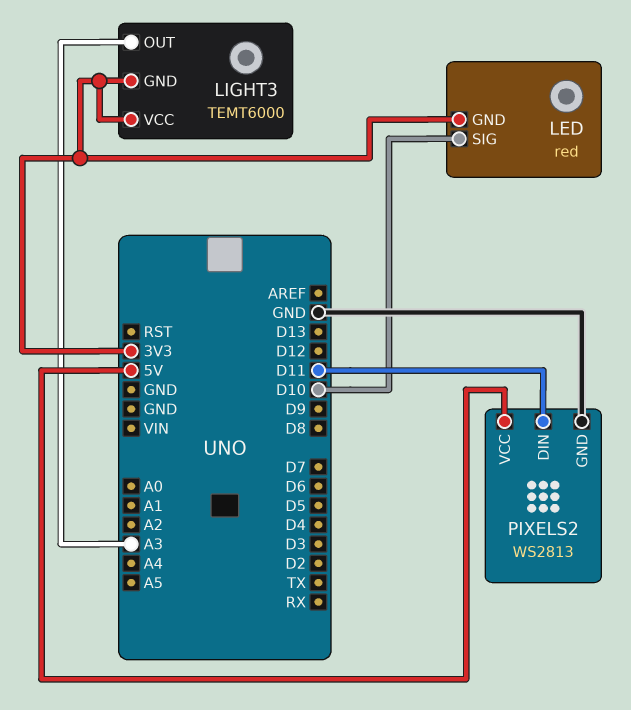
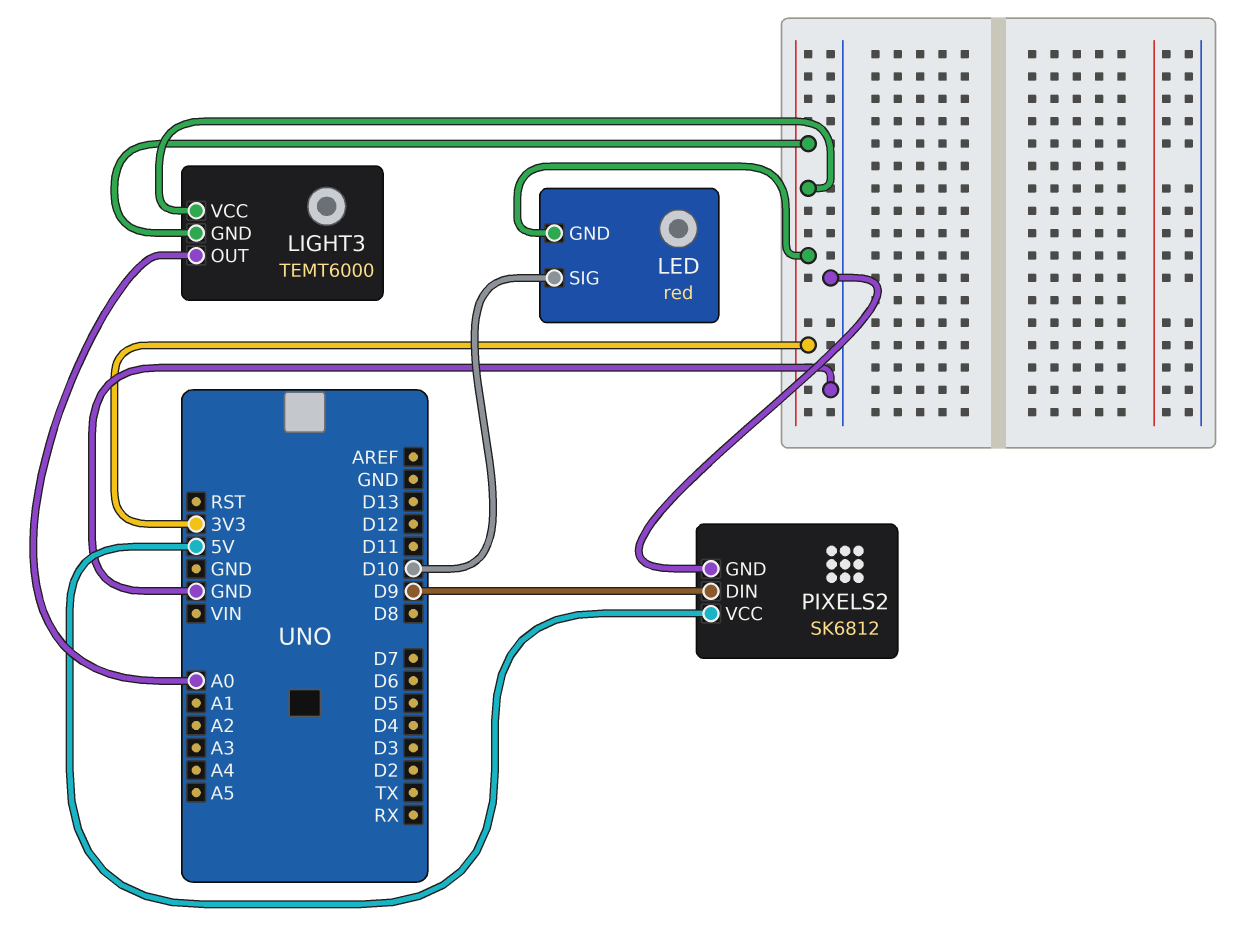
LIGHT3 pin OUT: A3 -> A0
PIXELS2: WS2813 -> SK6812
PIXELS2 pin DIN: D11 -> D9

